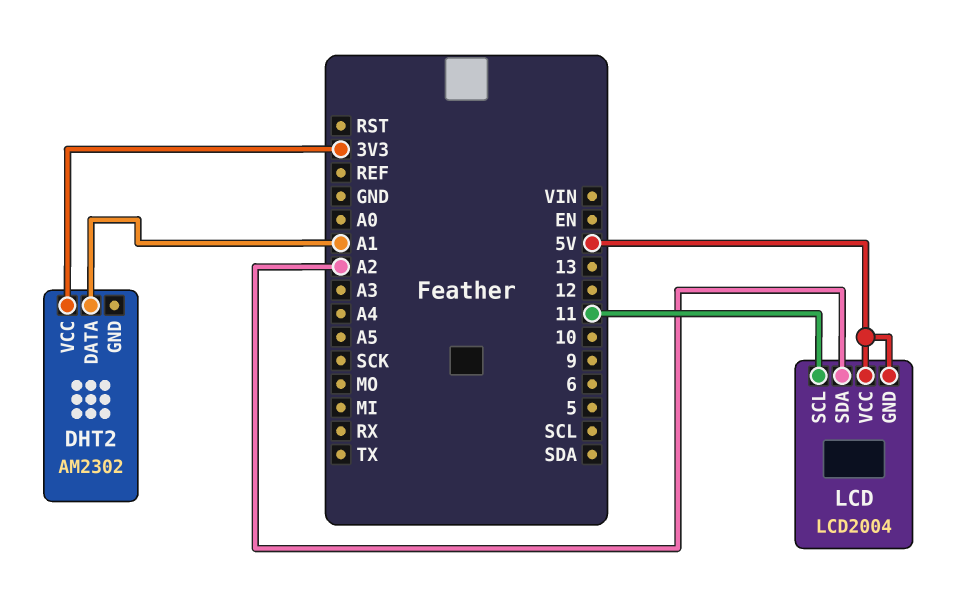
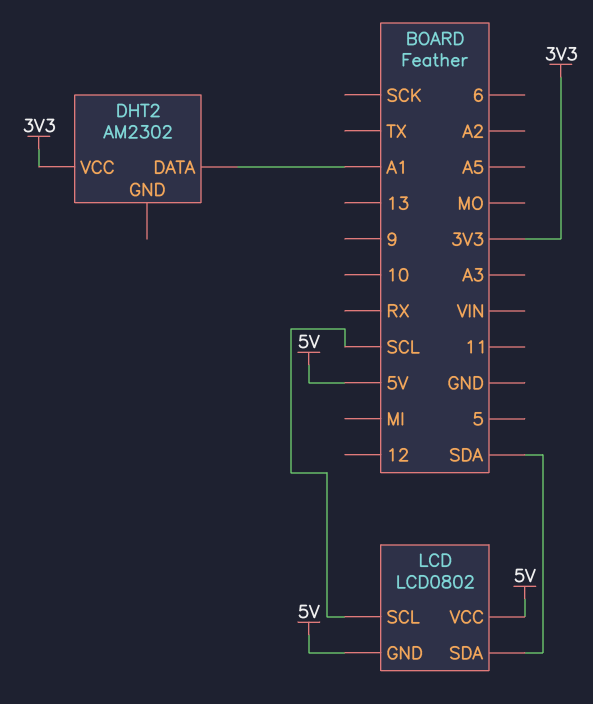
LCD: LCD2004 -> LCD0802
LCD pin SCL: 11 -> SCL
LCD pin SDA: A2 -> SDA

